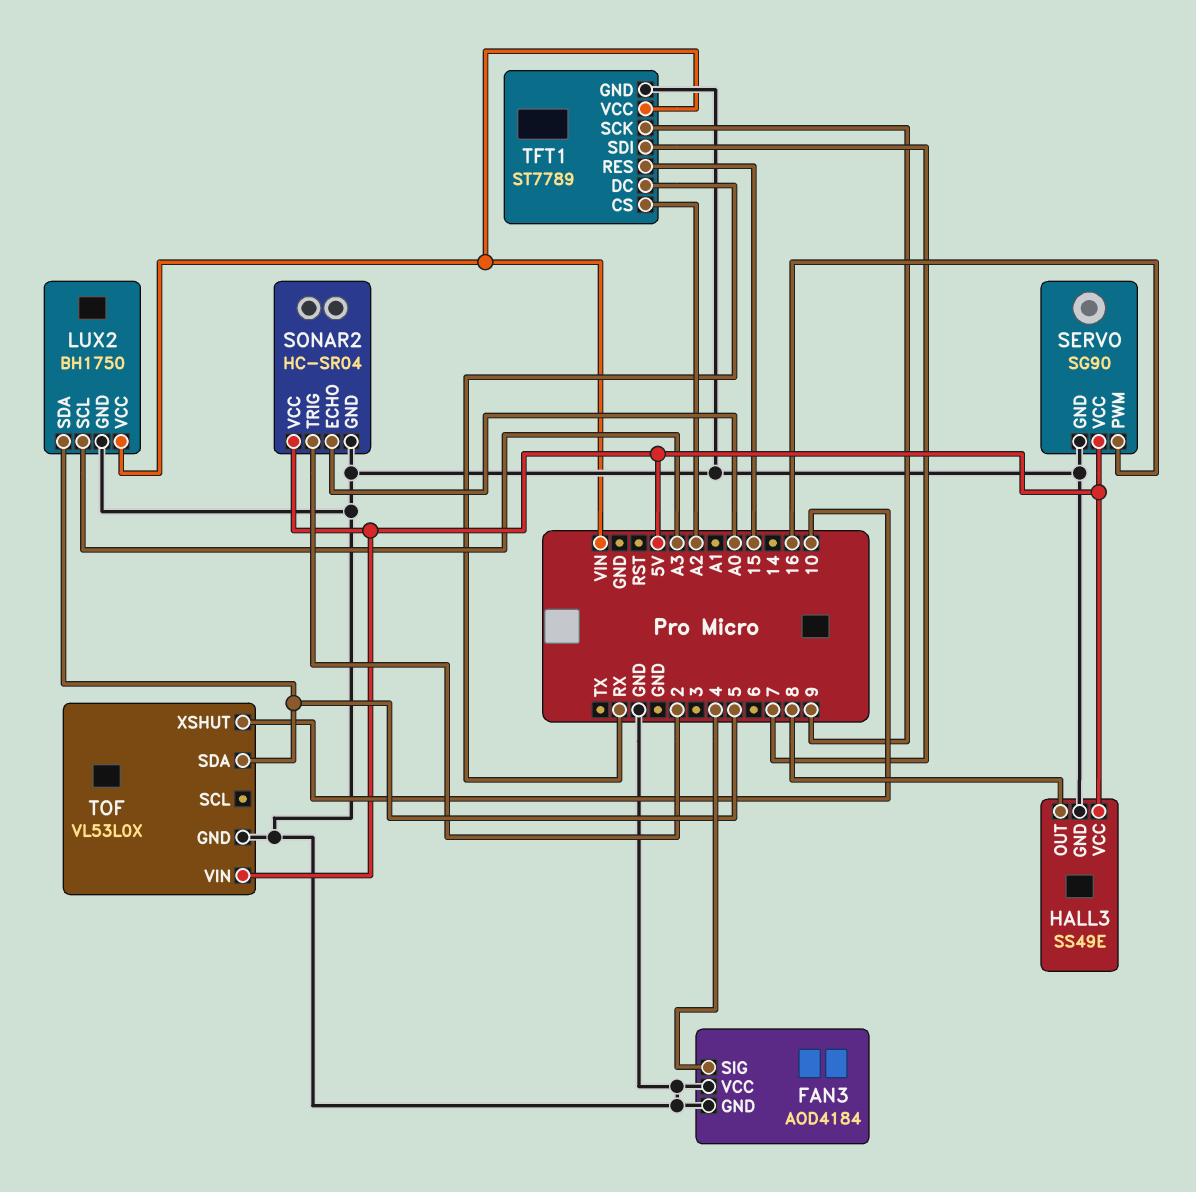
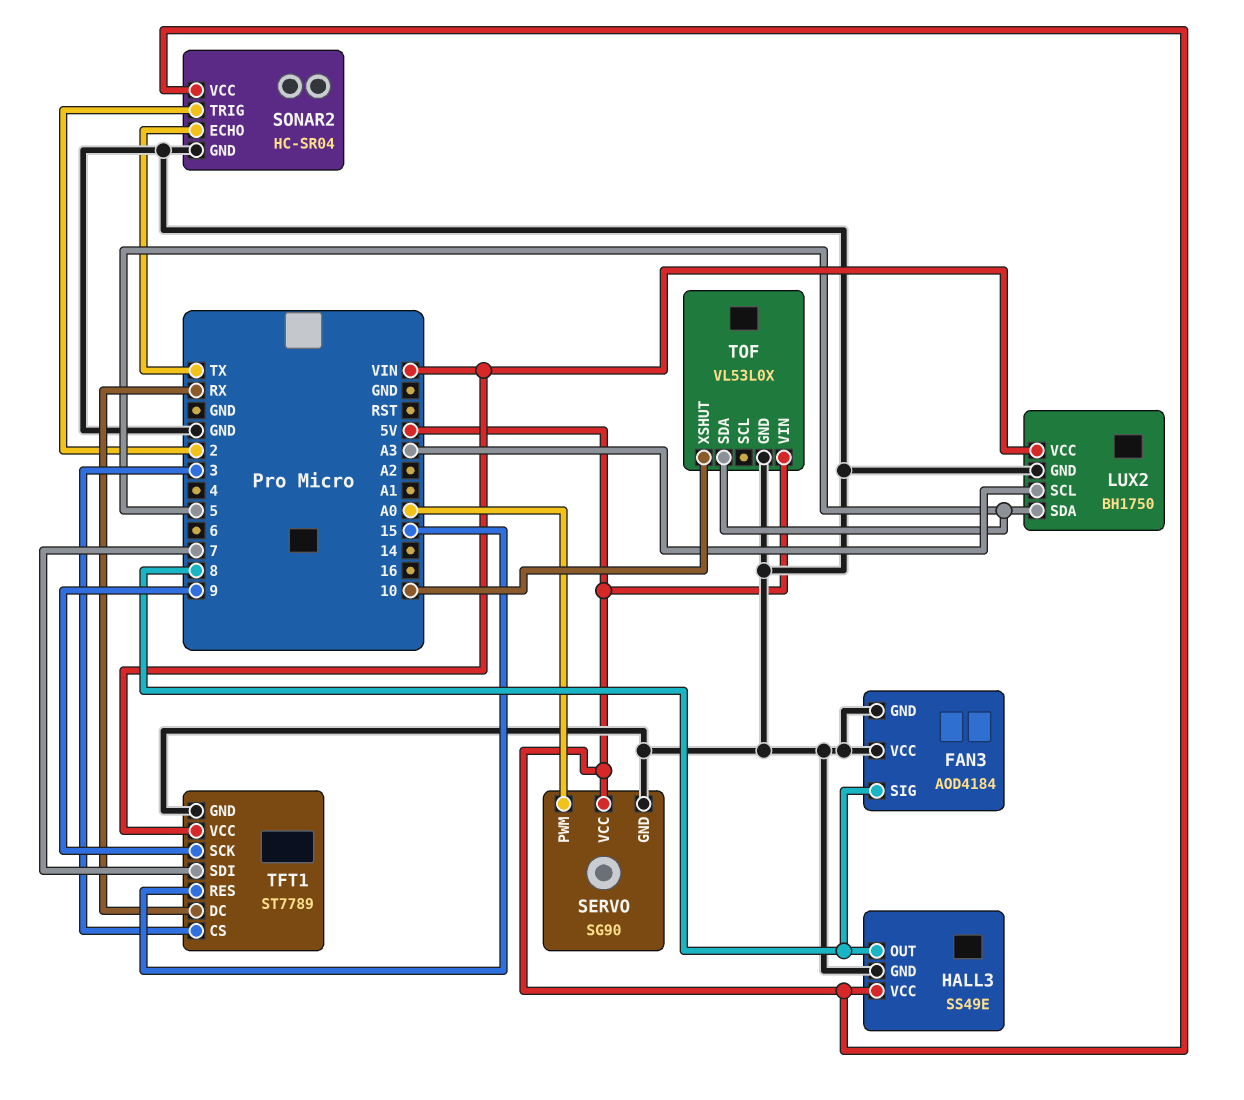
FAN3 pin SIG: 4 -> 8
SERVO pin PWM: 16 -> A0
SONAR2 pin ECHO: A0 -> TX
TFT1 pin CS: A2 -> 3

